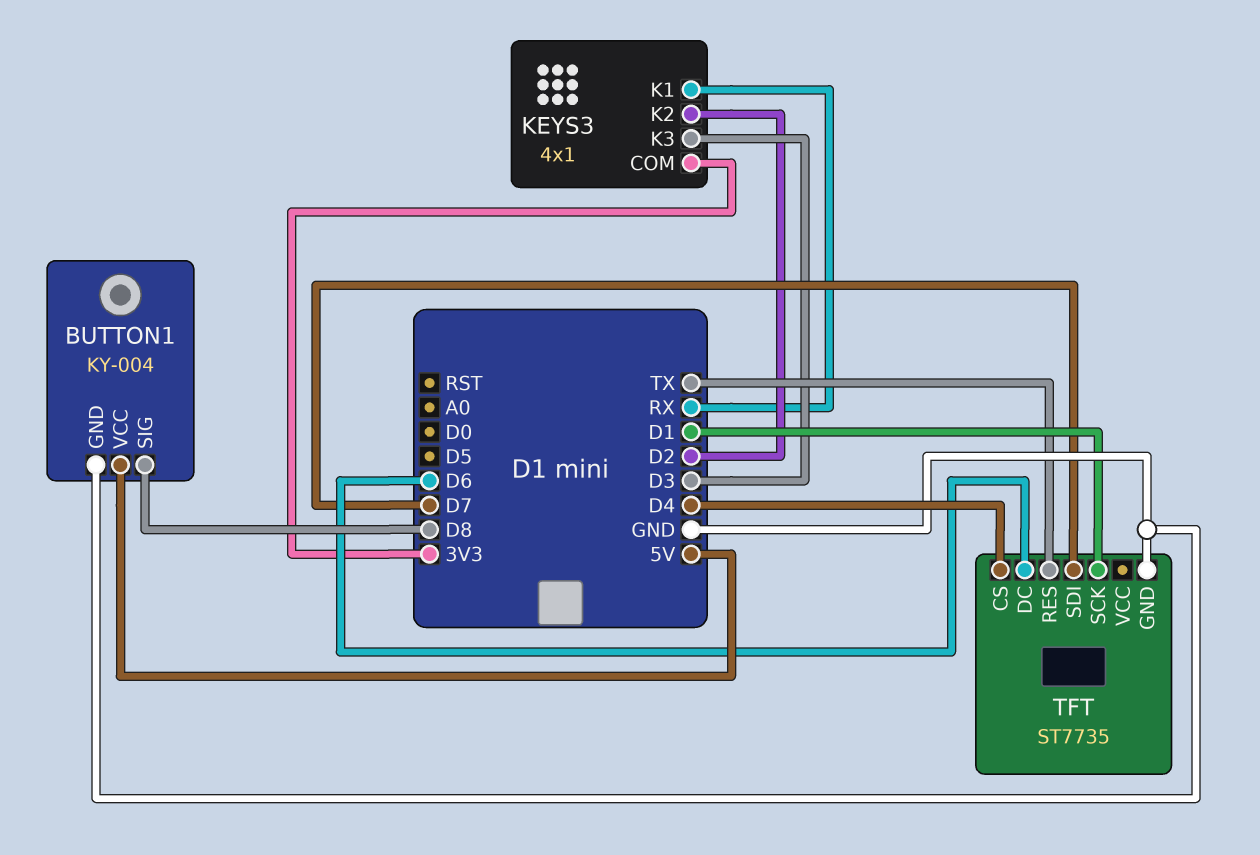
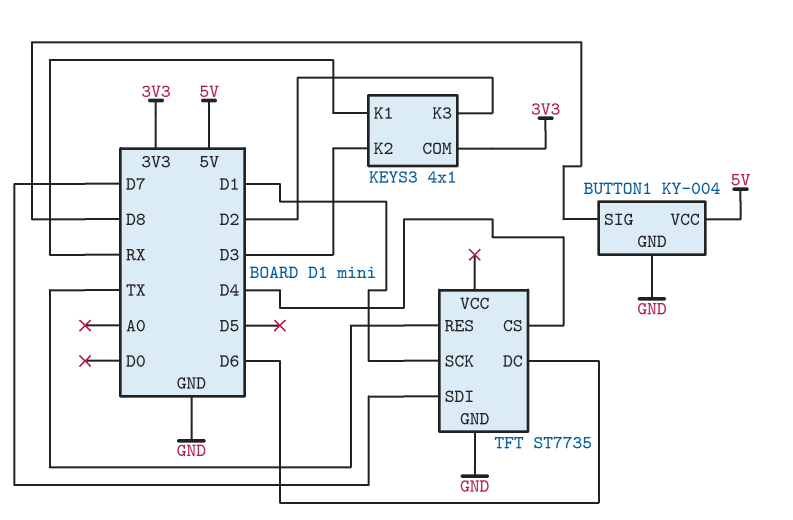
KEYS3 pin K2: D2 -> D3
KEYS3 pin K3: D3 -> D2

